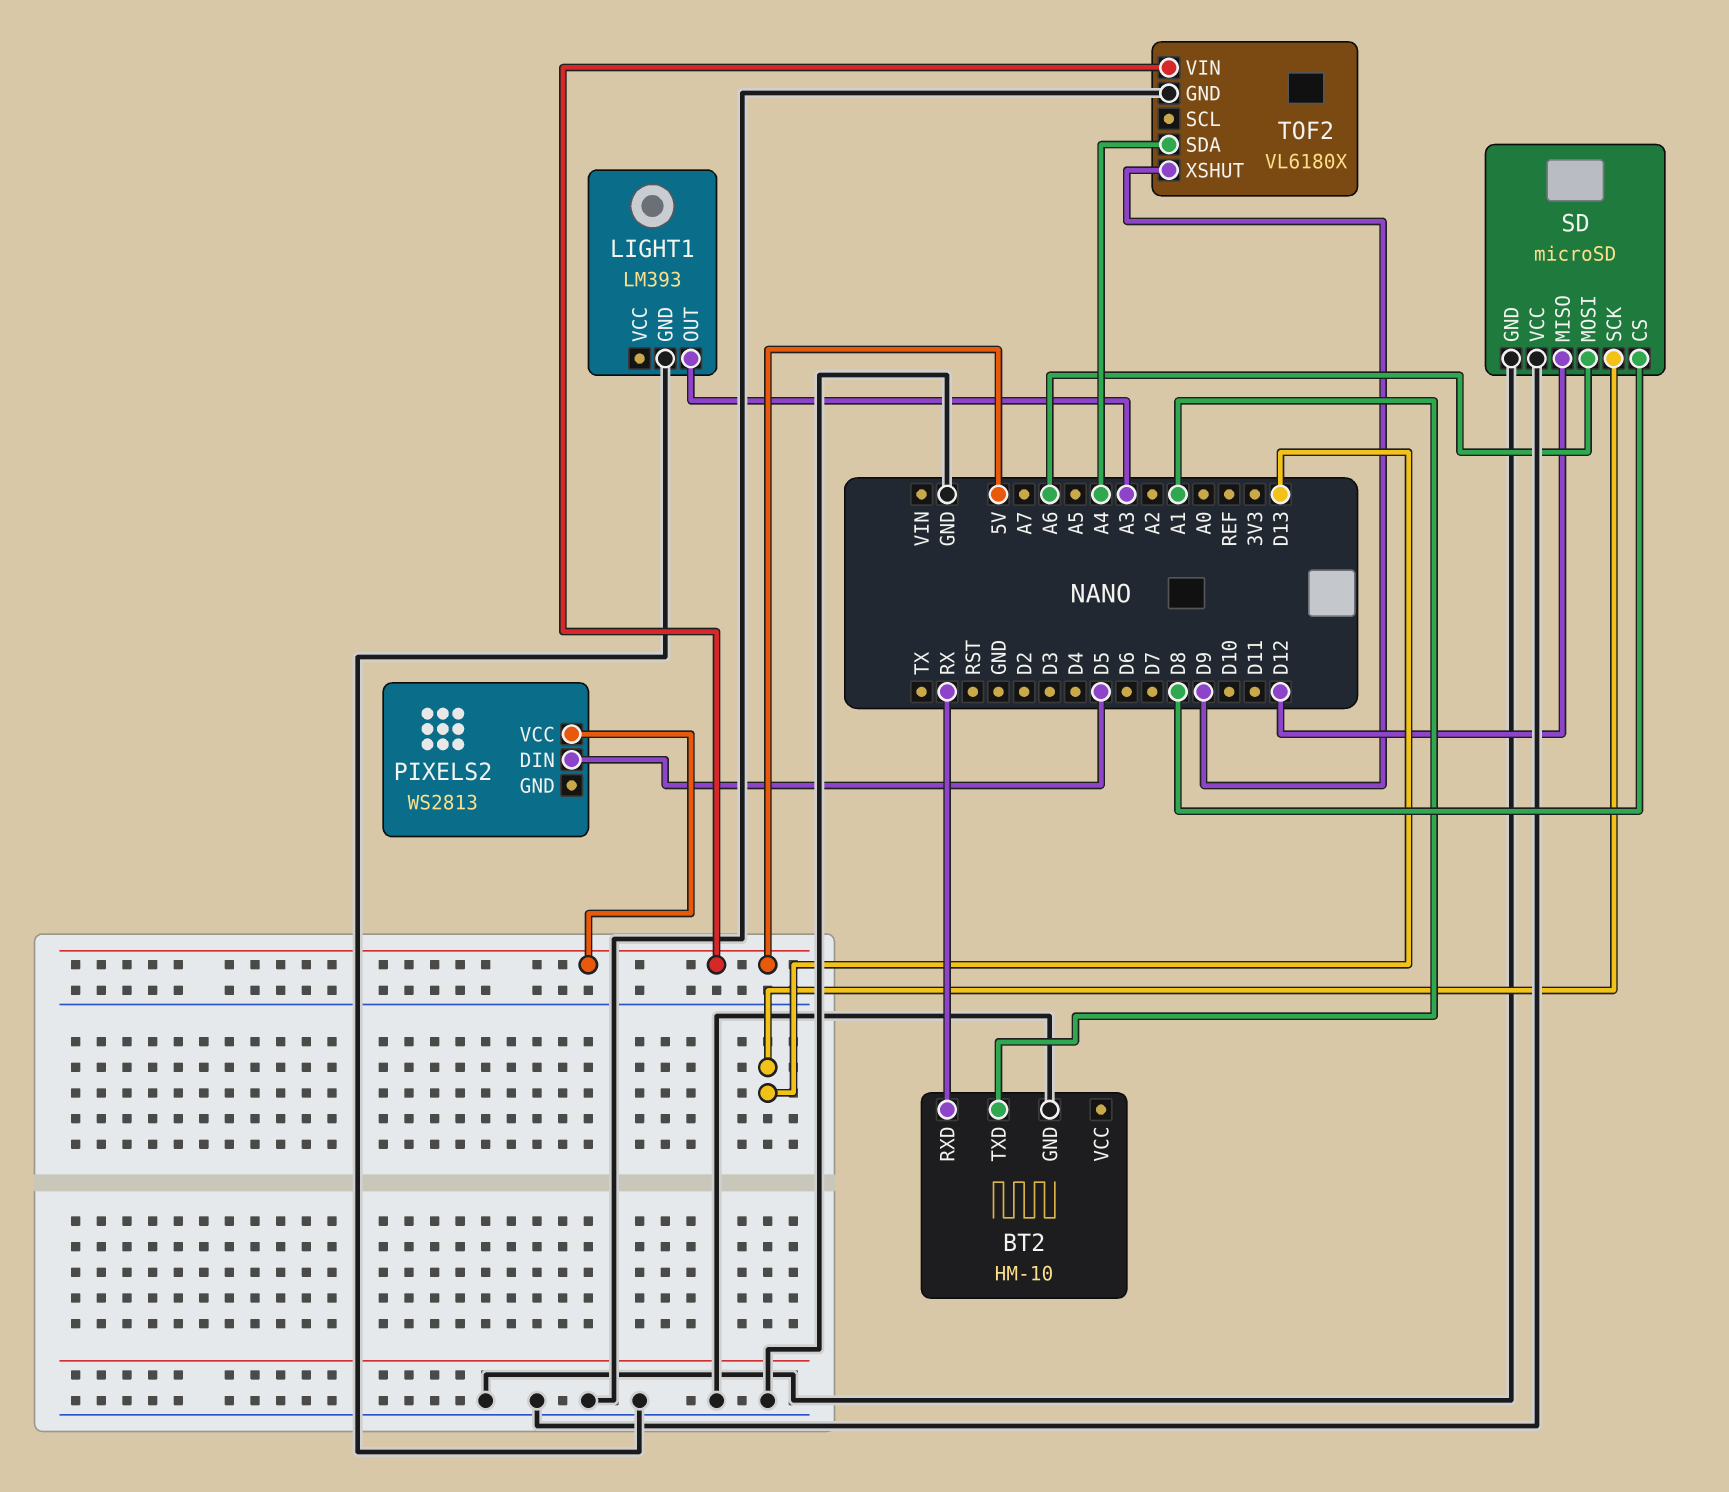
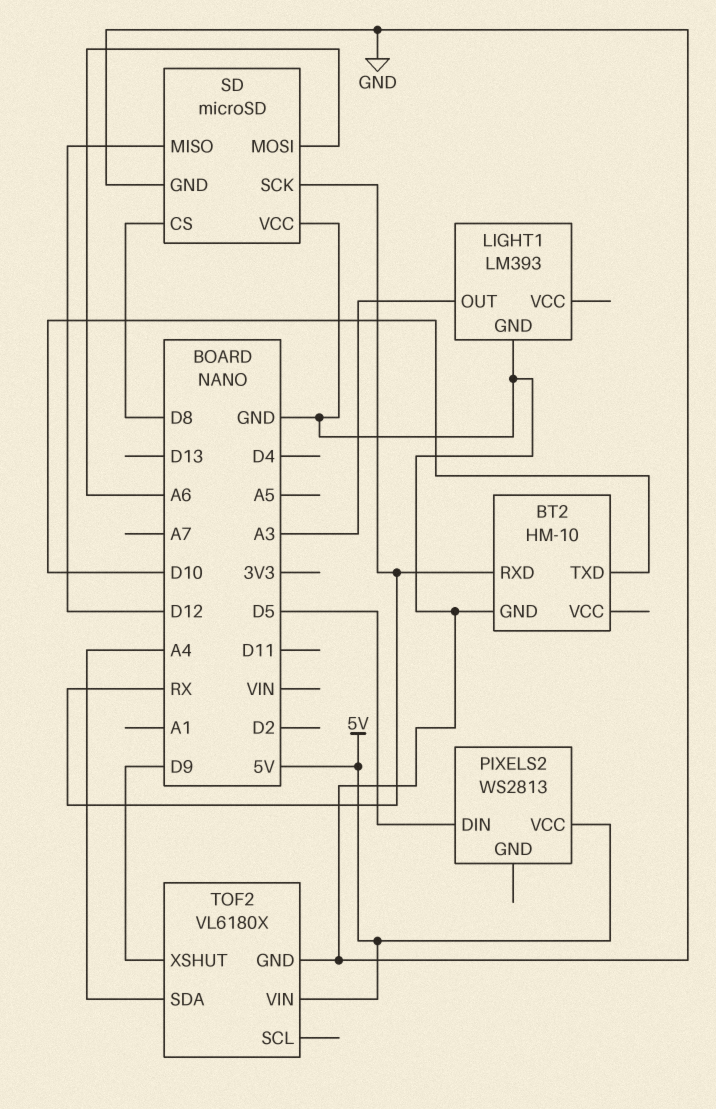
BT2 pin TXD: A1 -> D10
SD pin SCK: D13 -> RX

